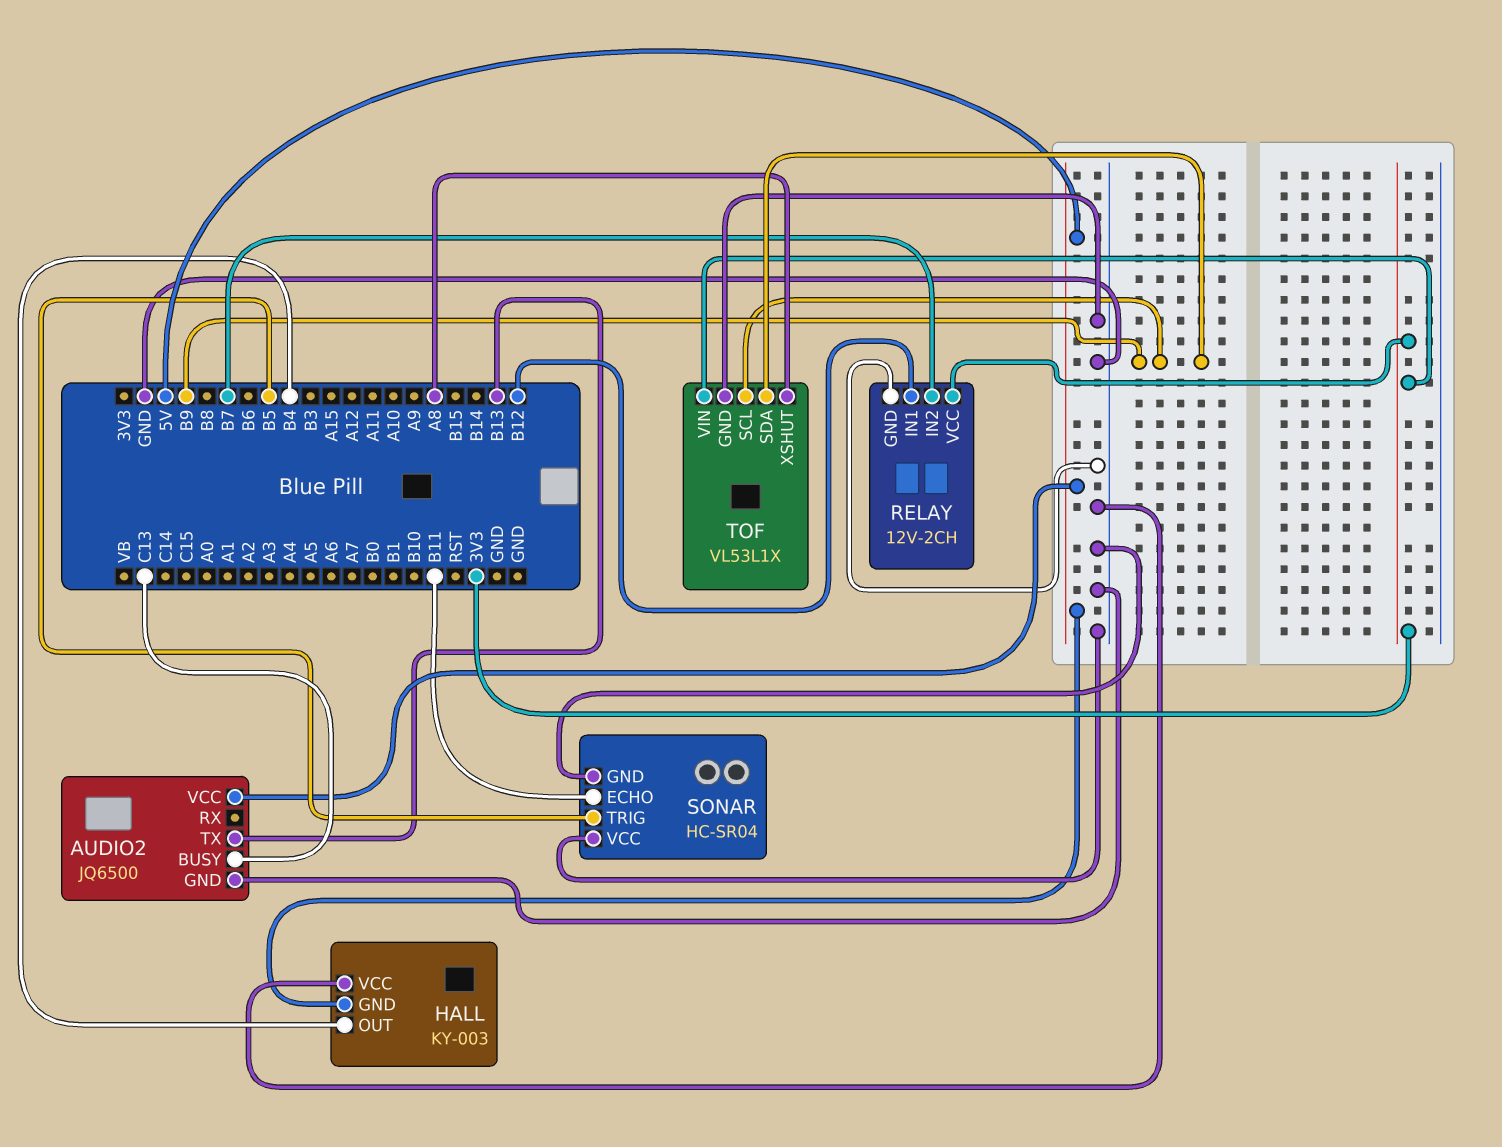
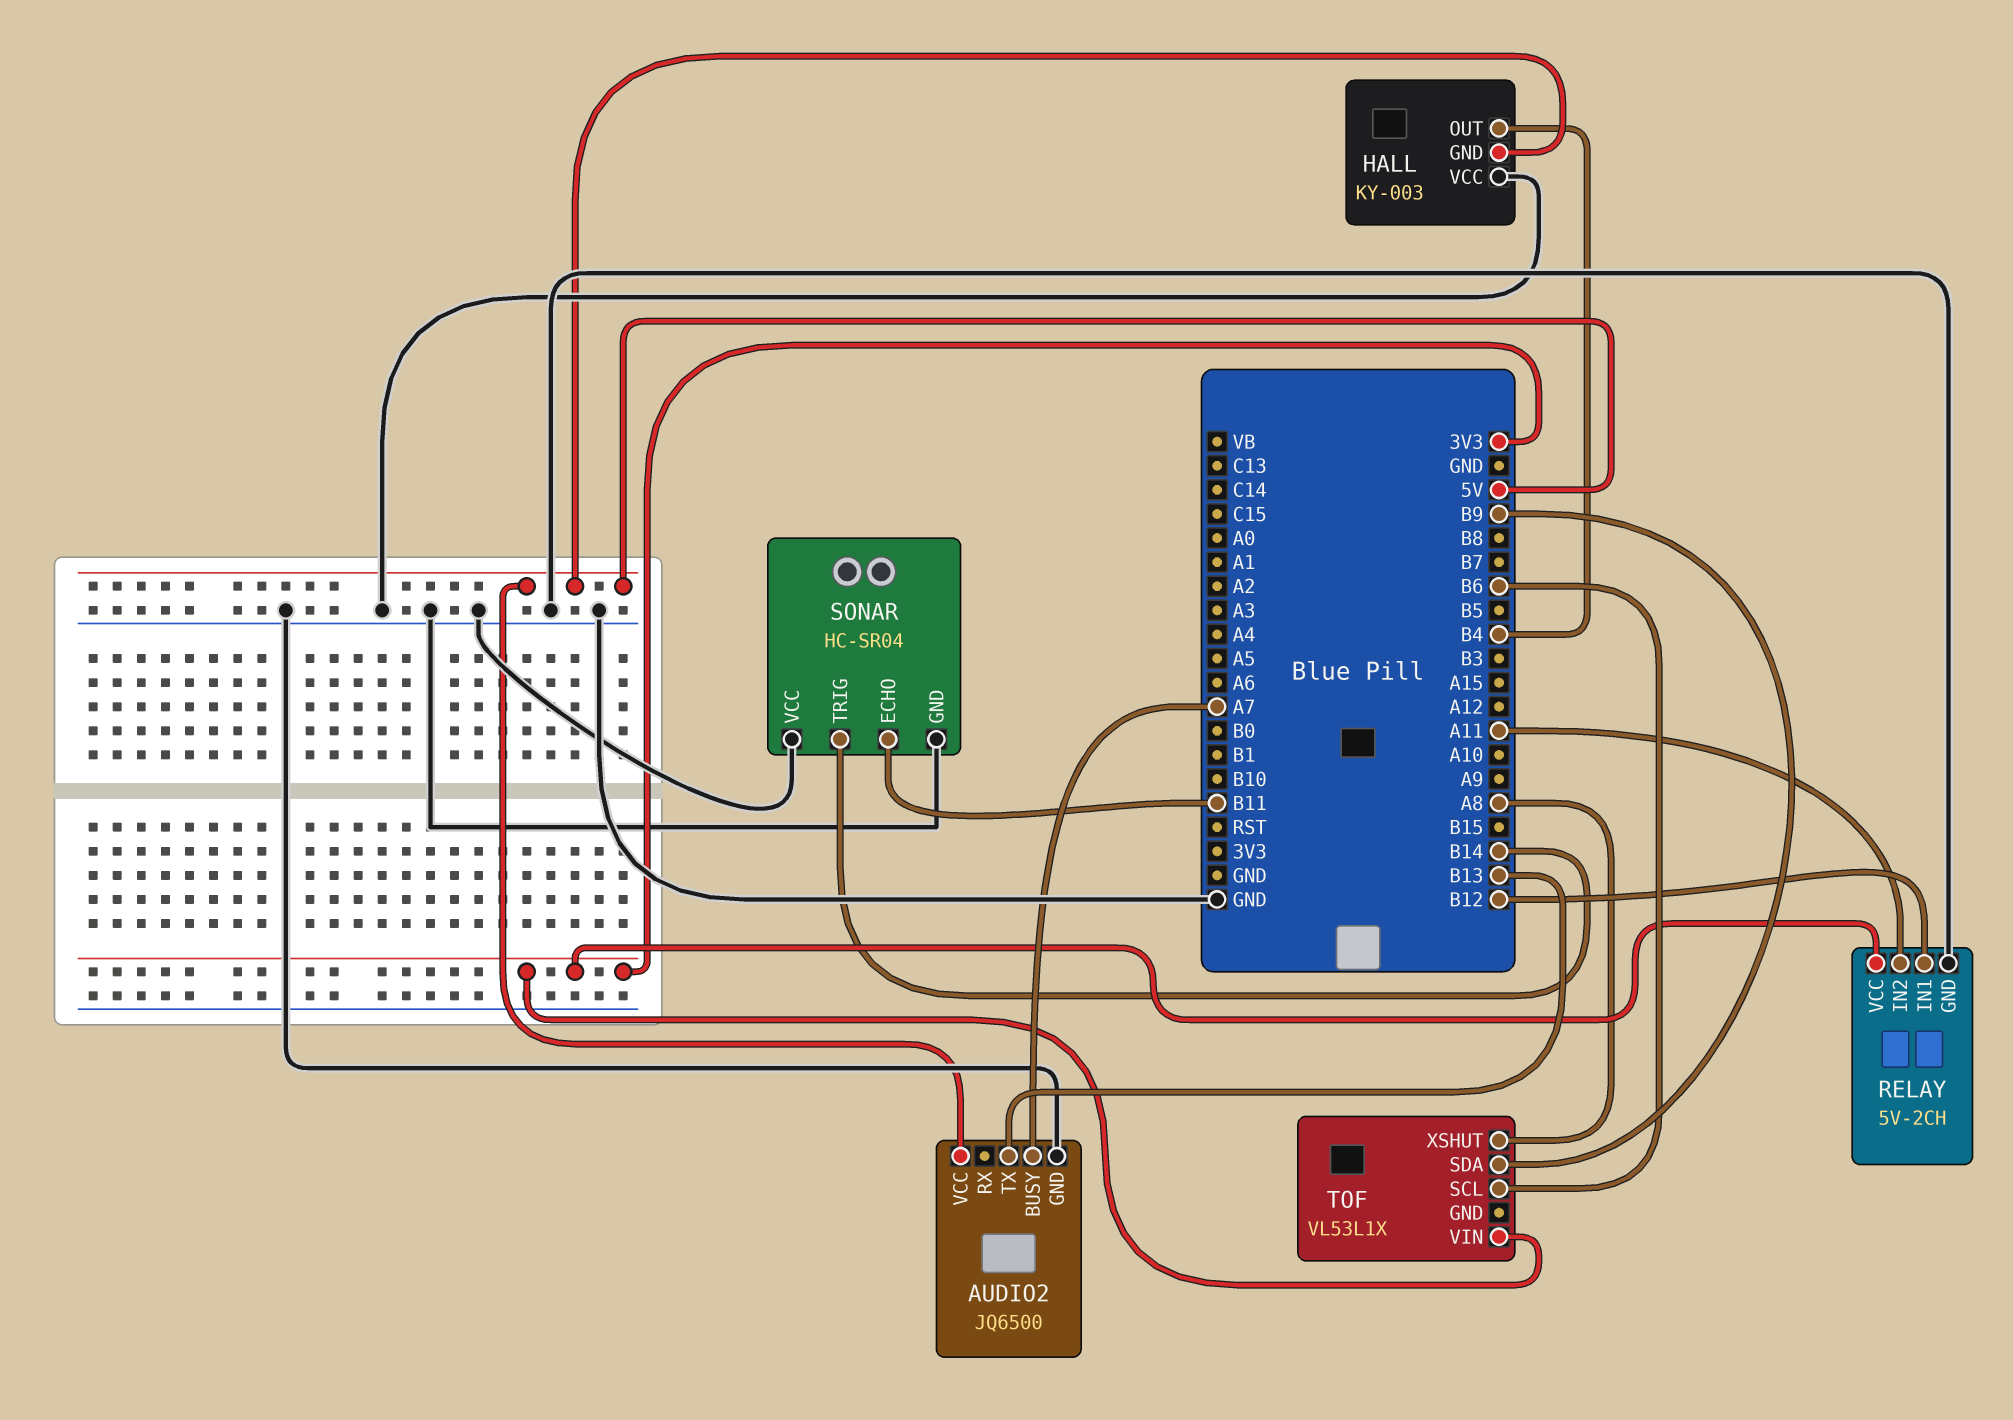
AUDIO2 pin BUSY: C13 -> A7
RELAY: 12V-2CH -> 5V-2CH
RELAY pin IN2: B7 -> A11
SONAR pin TRIG: B5 -> B14
TOF pin GND: GND -> none
TOF pin SCL: B9 -> B6

